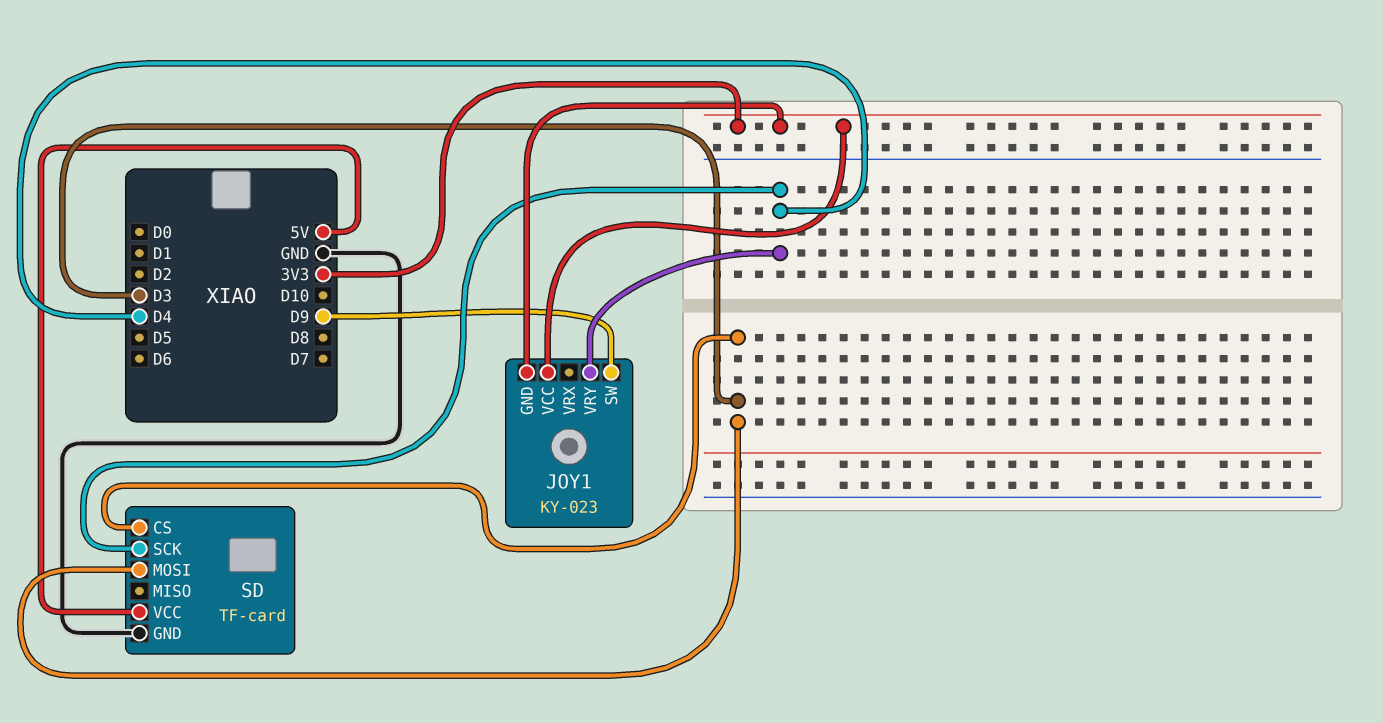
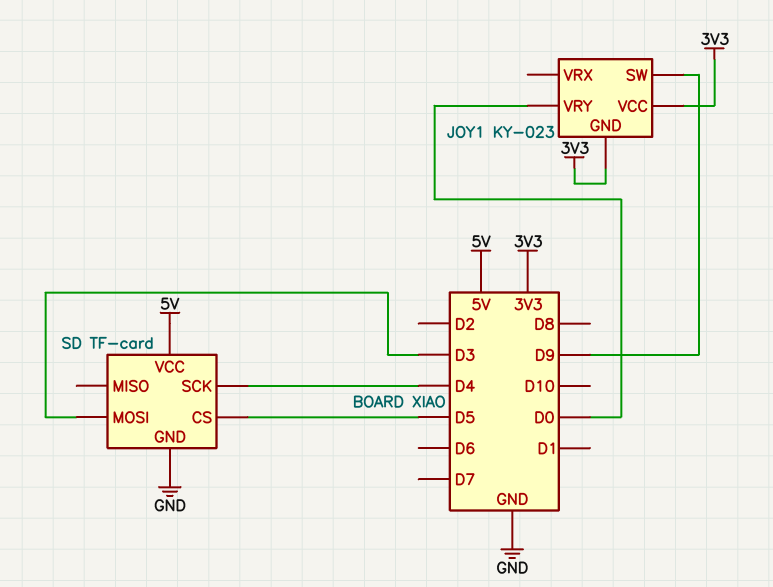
JOY1 pin VRY: D4 -> D0
SD pin CS: D3 -> D5

